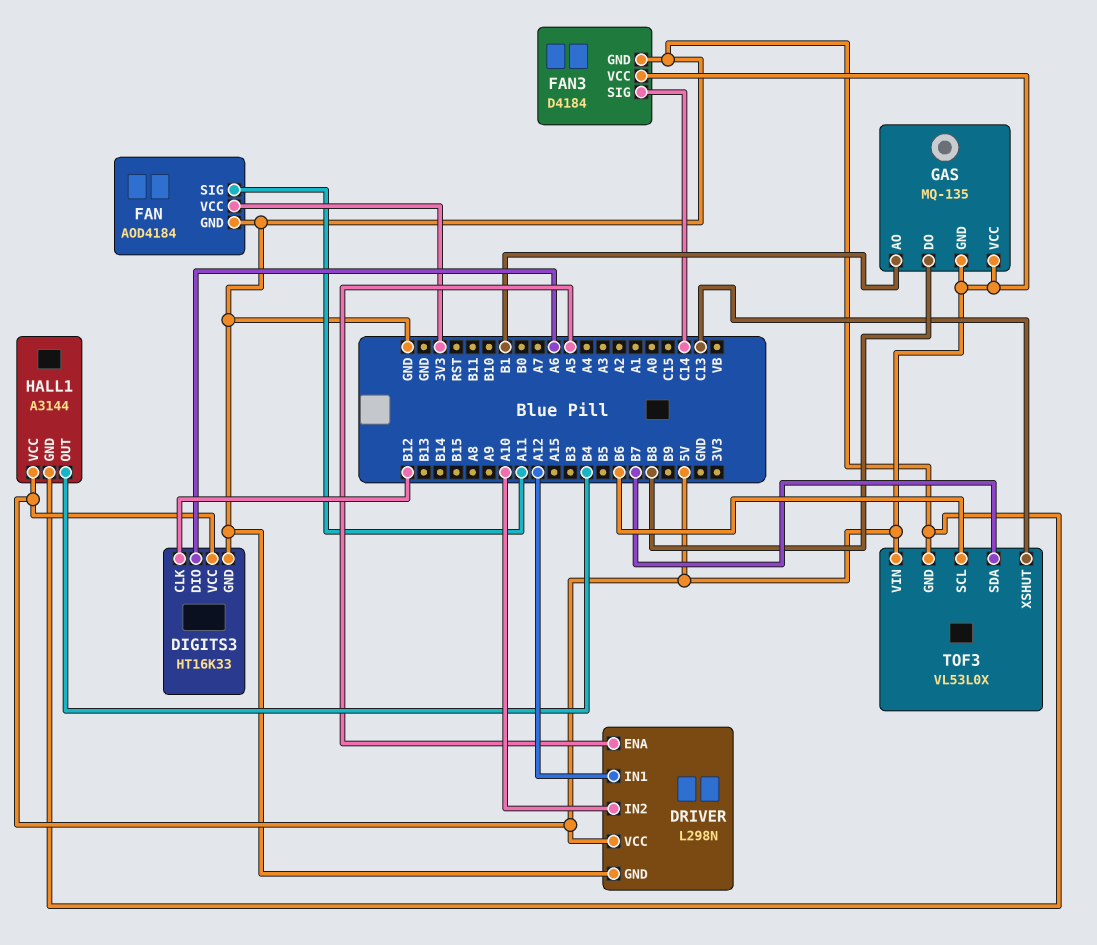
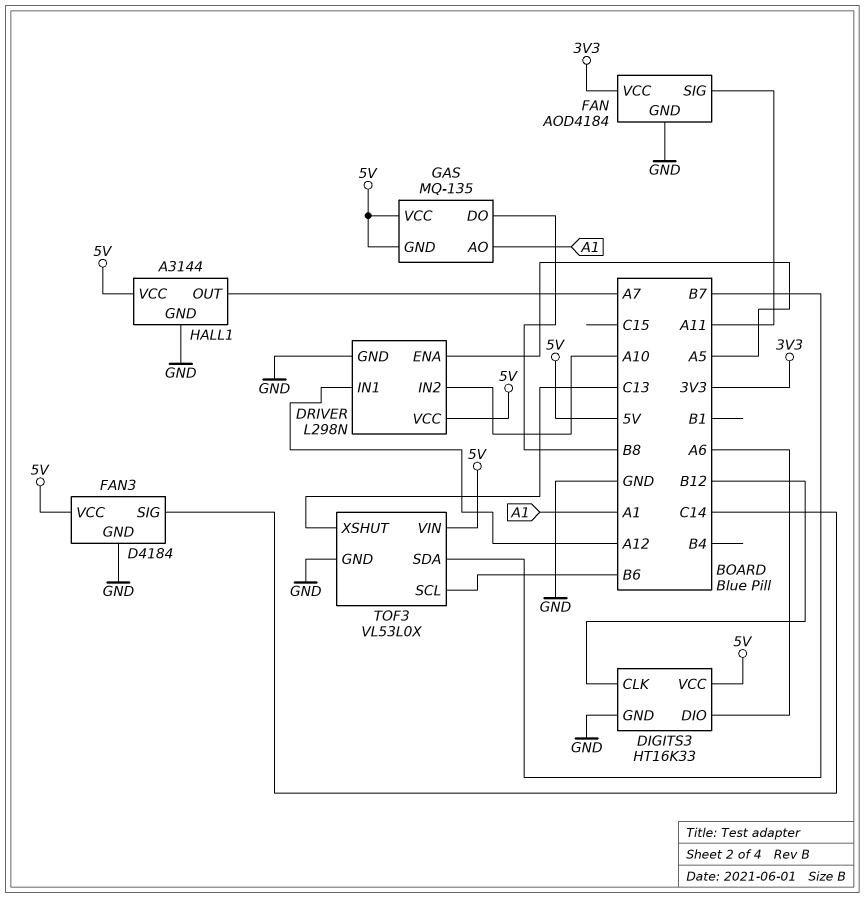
GAS pin AO: B1 -> A1
HALL1 pin OUT: B4 -> A7

